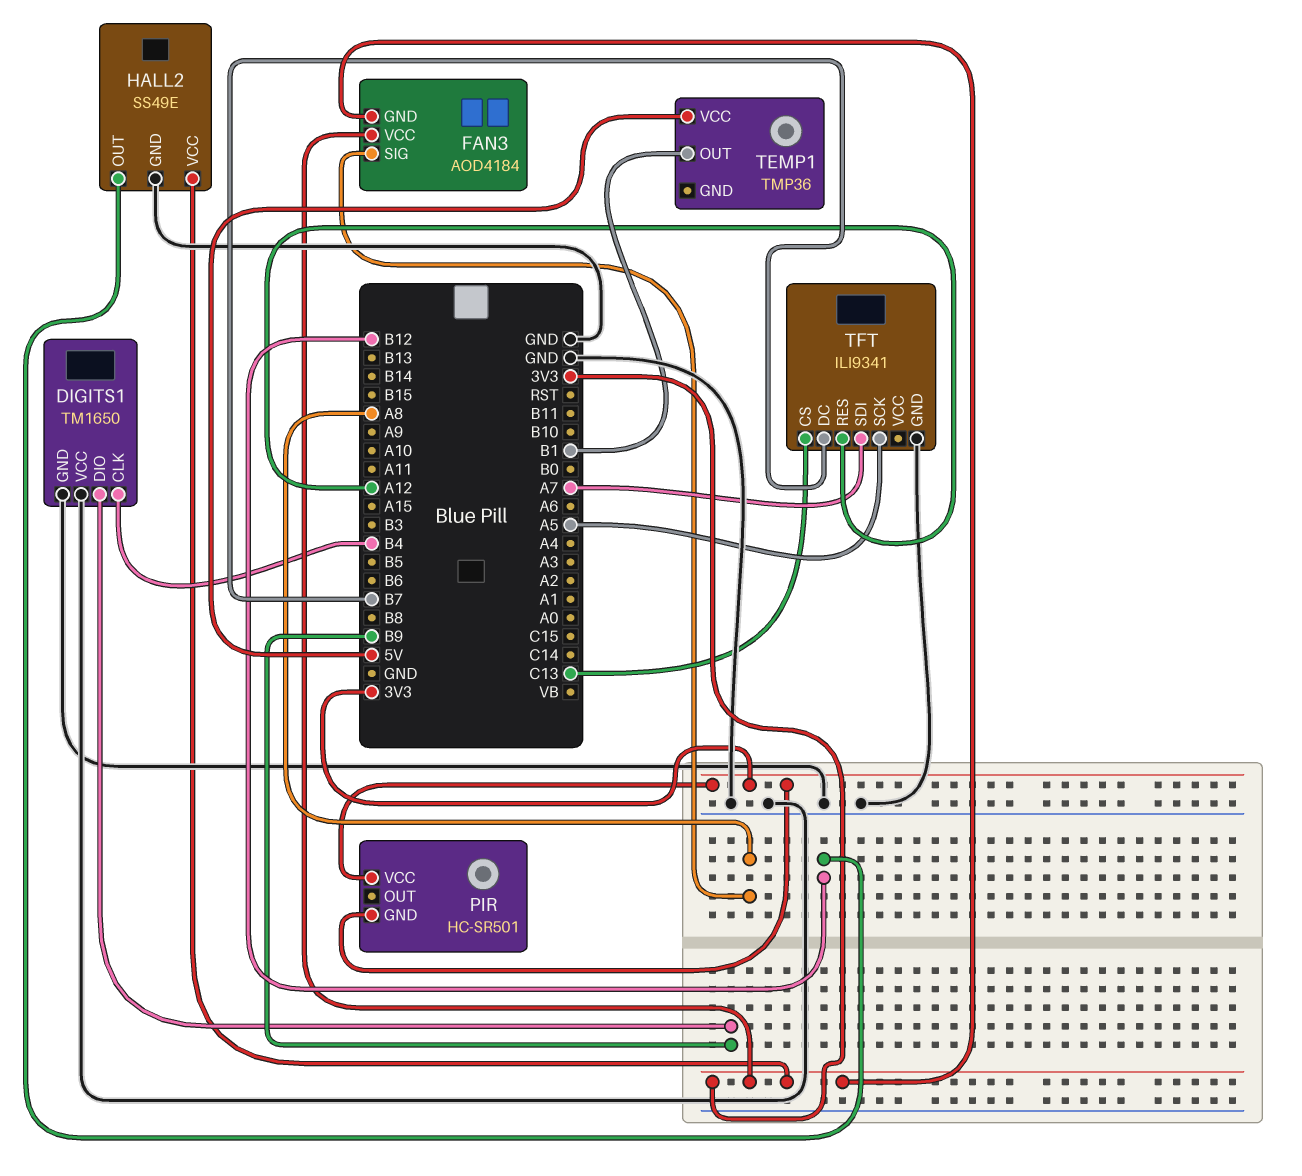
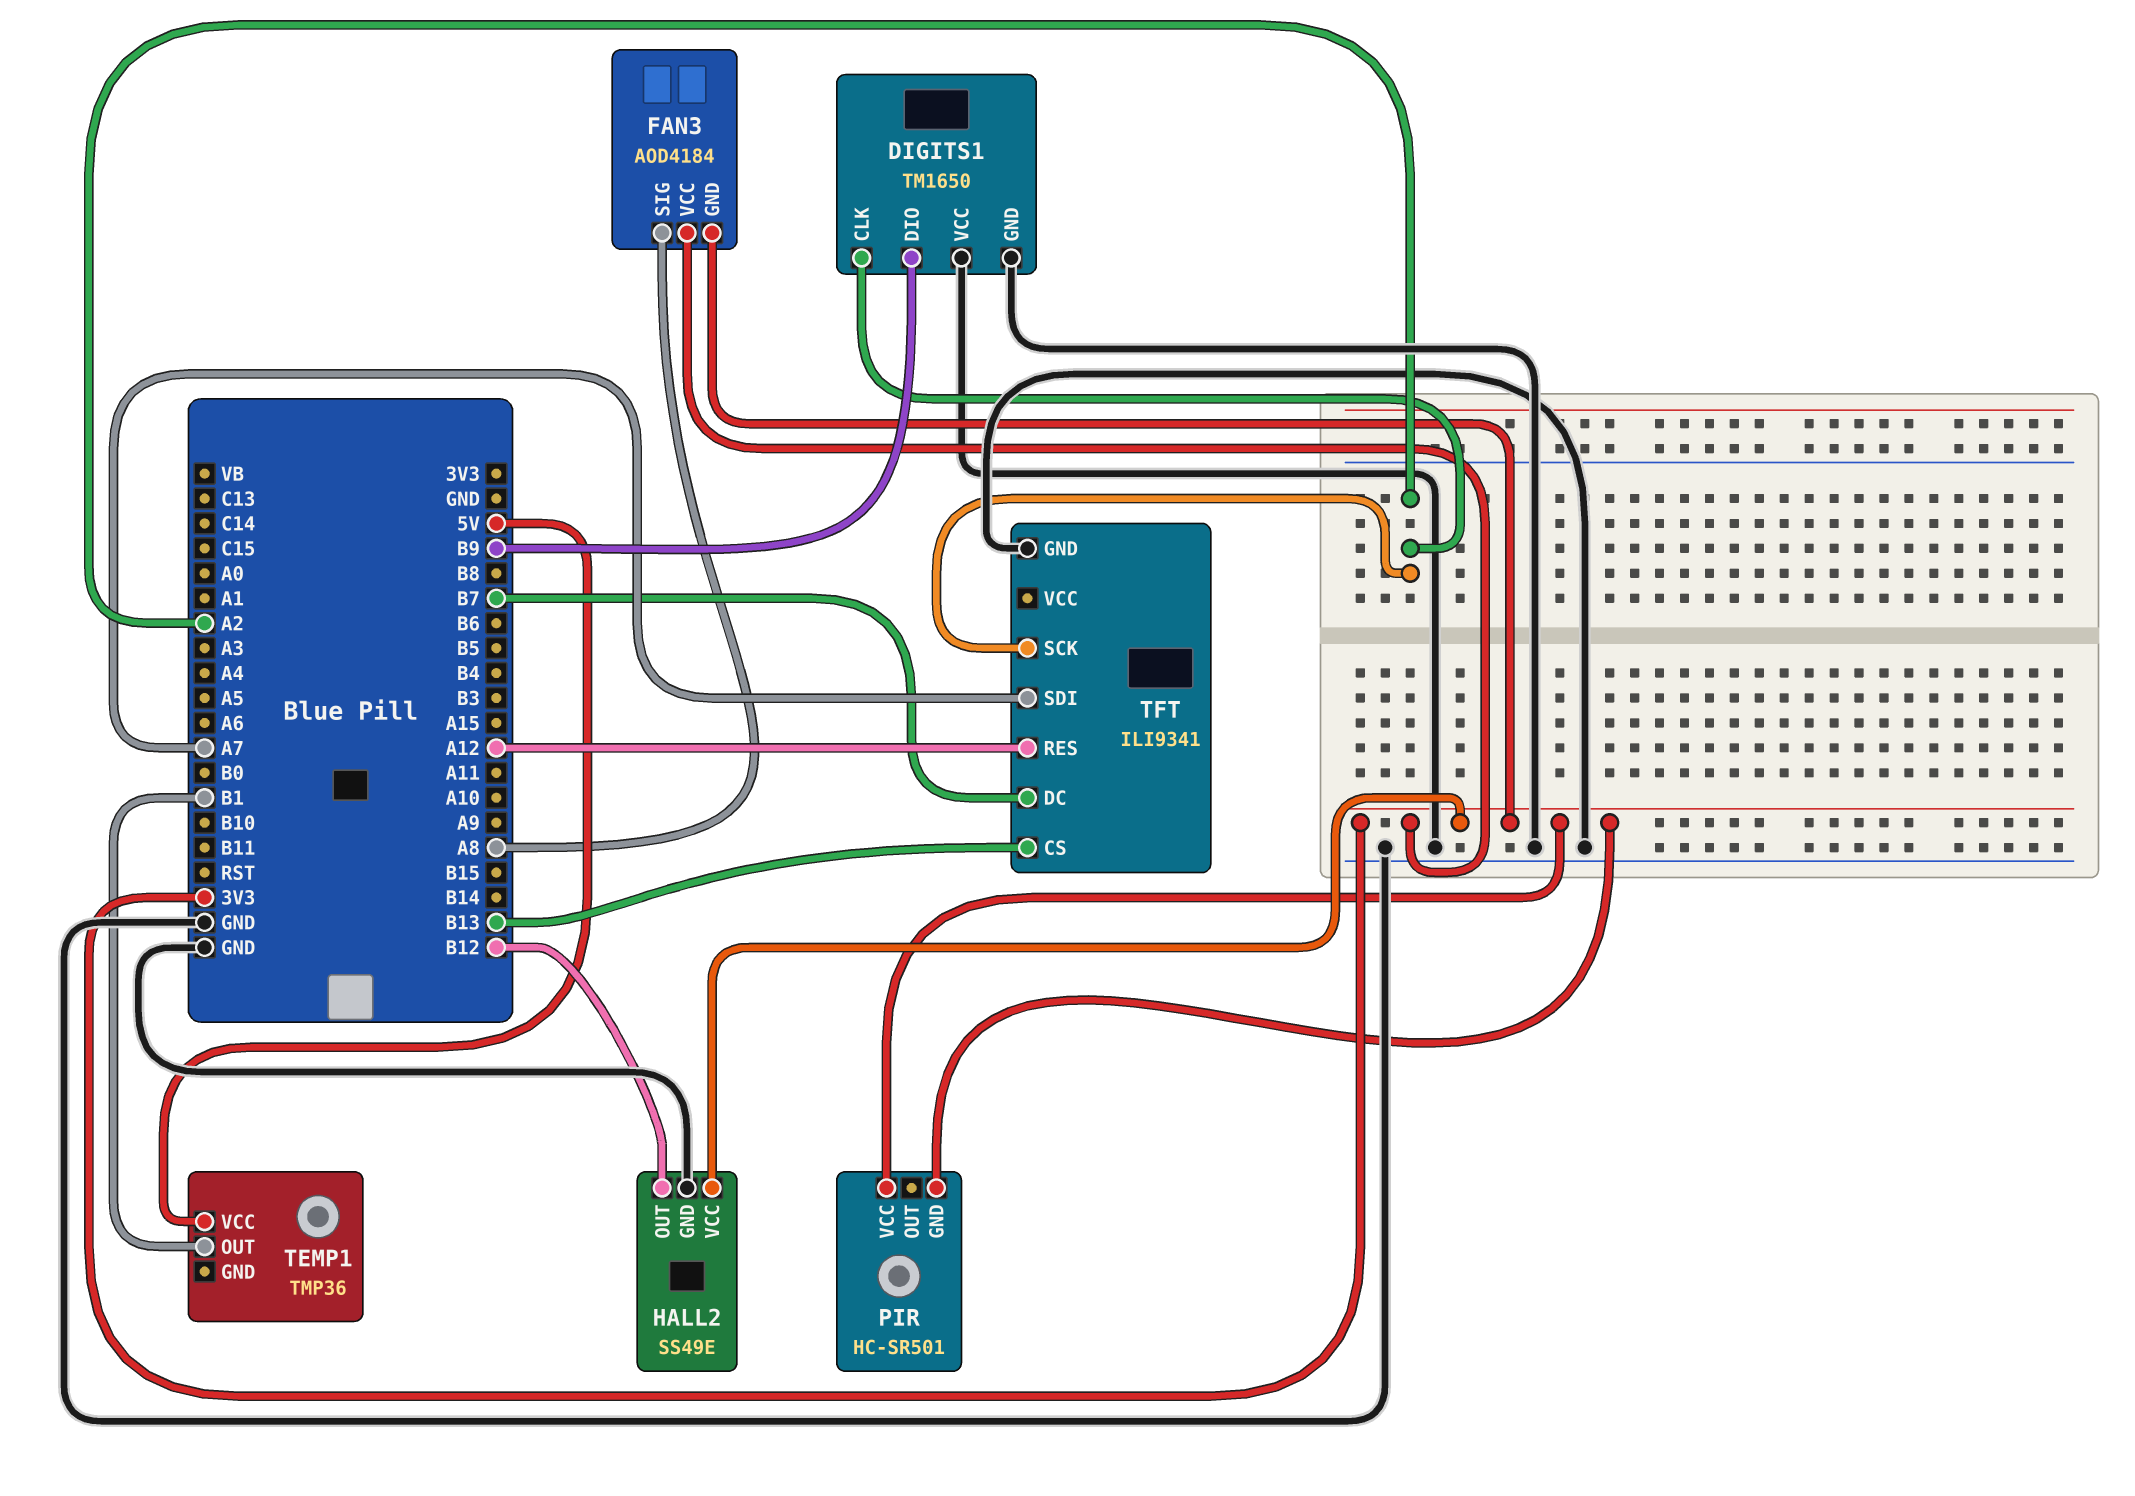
DIGITS1 pin CLK: B4 -> A2
TFT pin CS: C13 -> B13
TFT pin SCK: A5 -> A2

